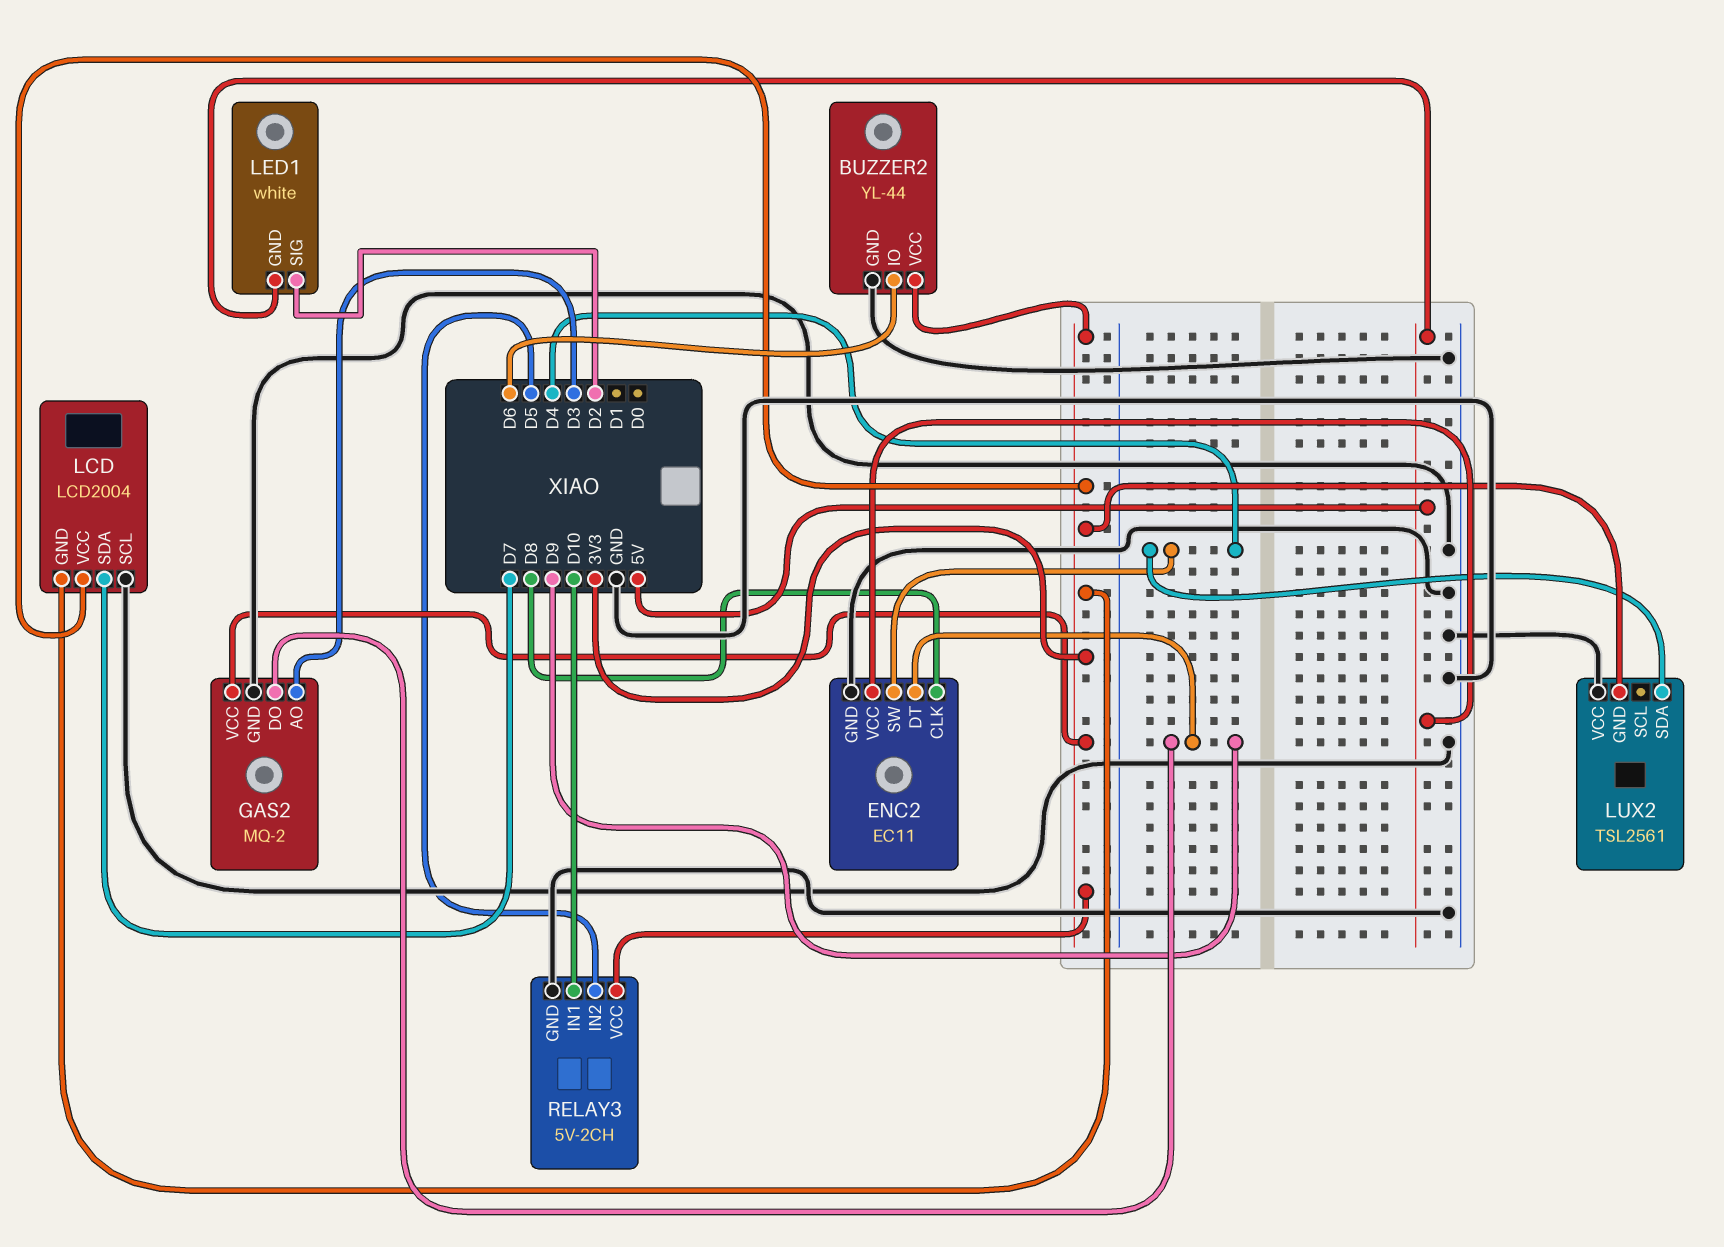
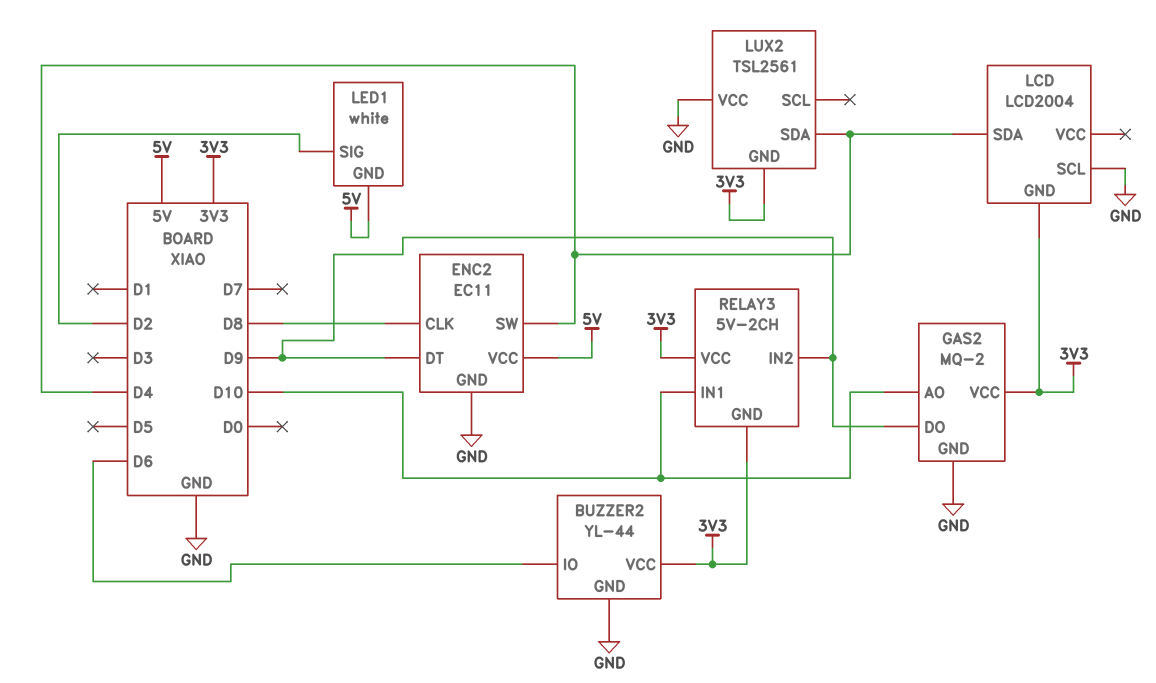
GAS2 pin AO: D3 -> D10
LCD pin SDA: D7 -> D4
LCD pin VCC: 3V3 -> none
RELAY3 pin GND: GND -> 3V3
RELAY3 pin IN2: D5 -> D9

